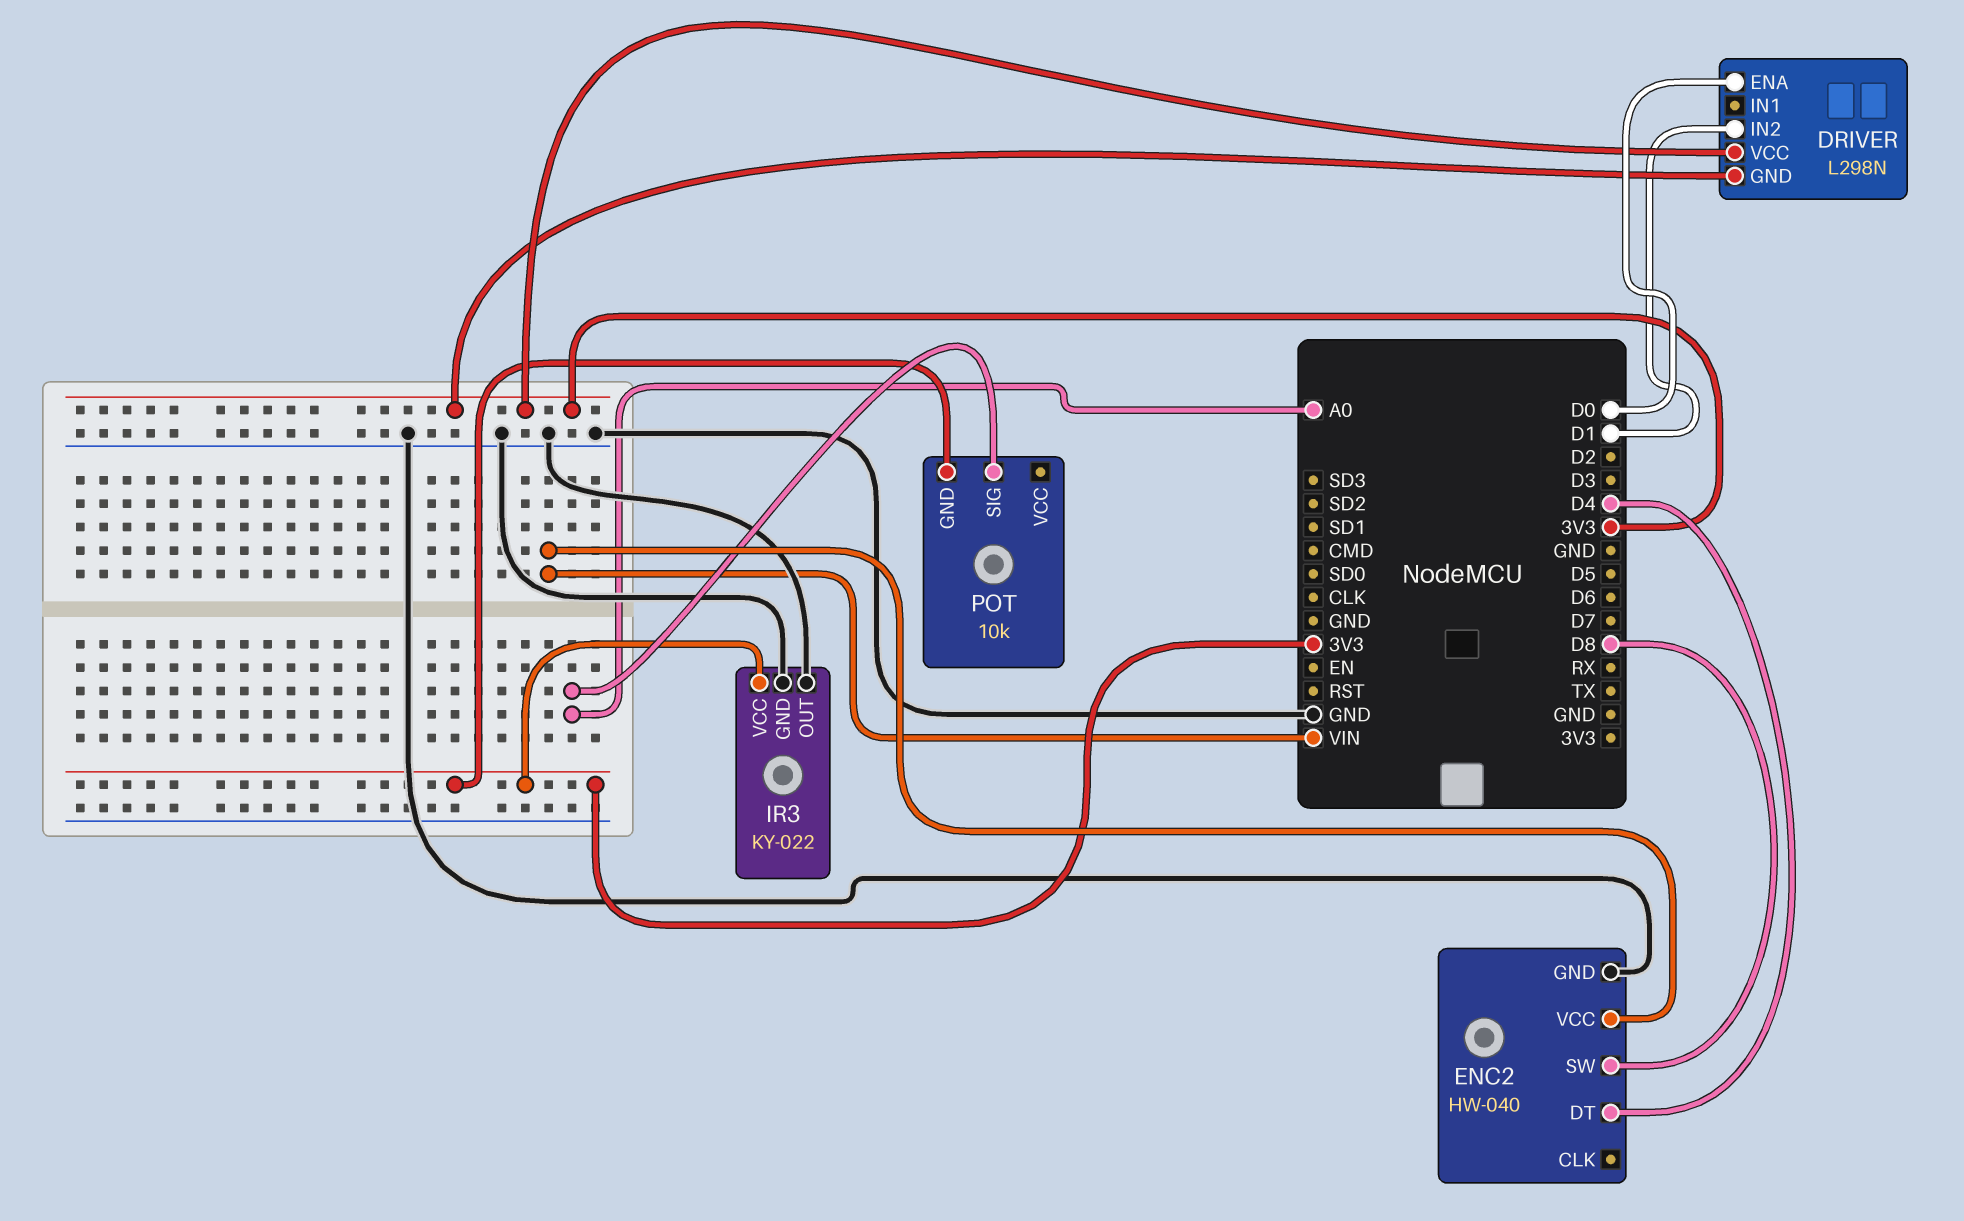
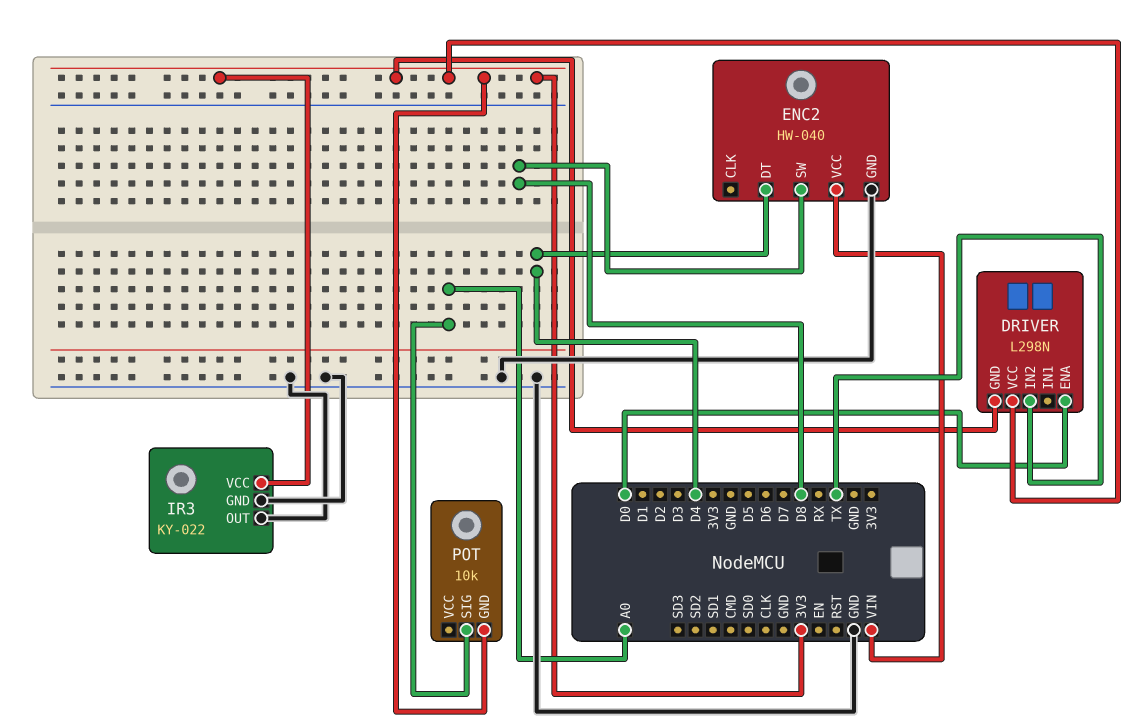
DRIVER pin IN2: D1 -> TX

